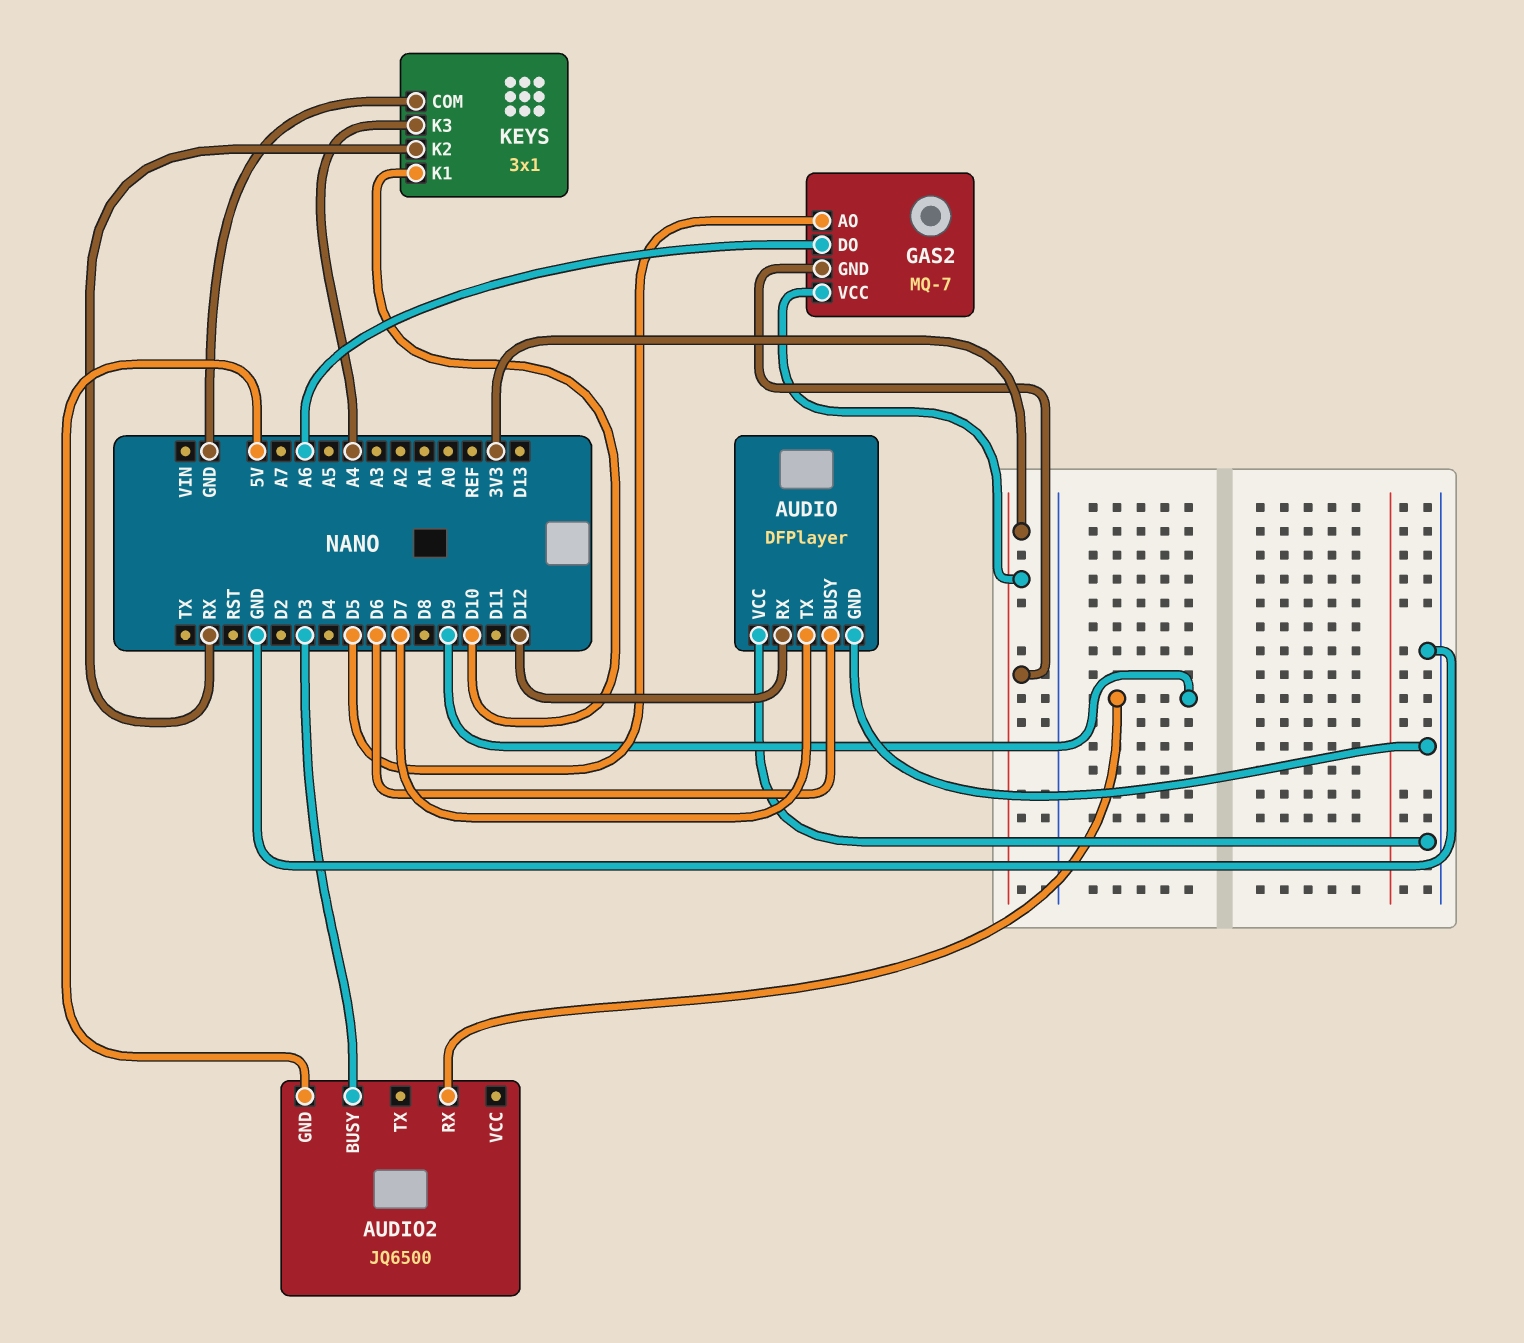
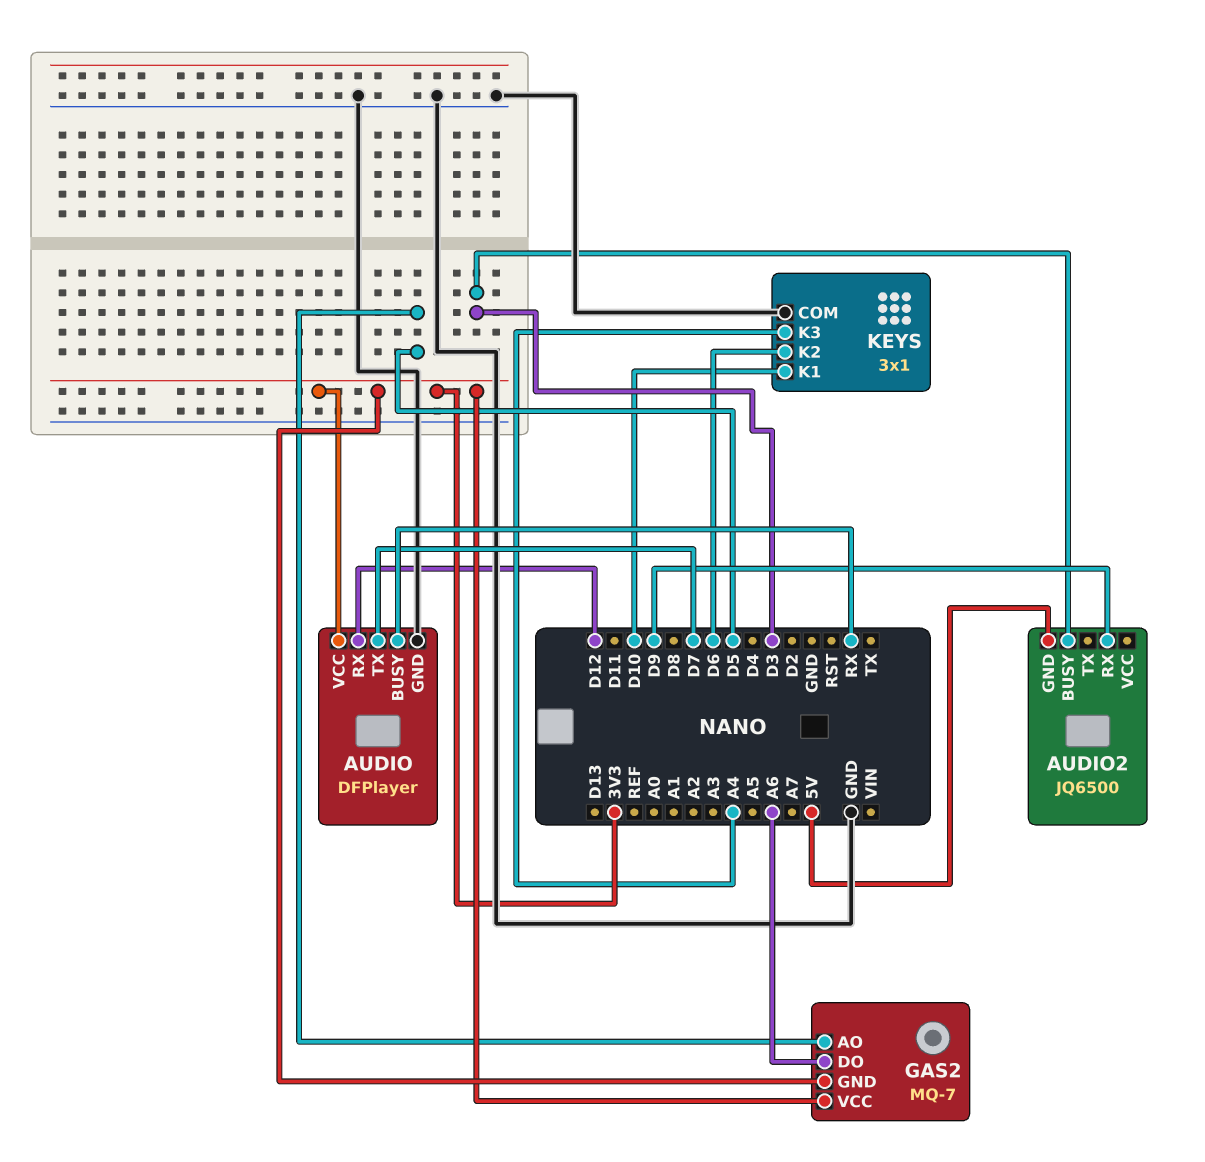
AUDIO pin BUSY: D6 -> RX
AUDIO pin VCC: GND -> 3V3
KEYS pin K2: RX -> D6

